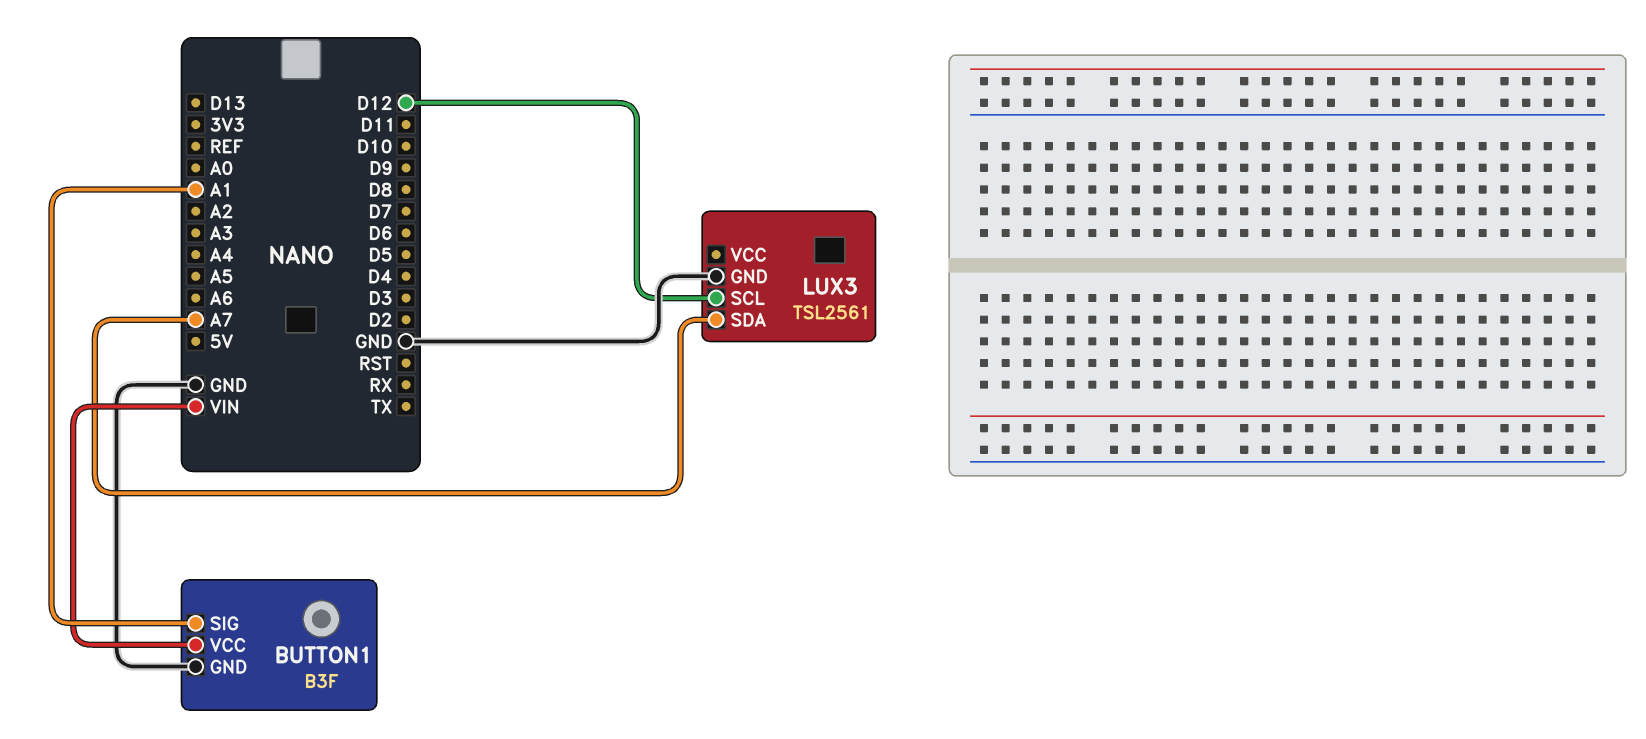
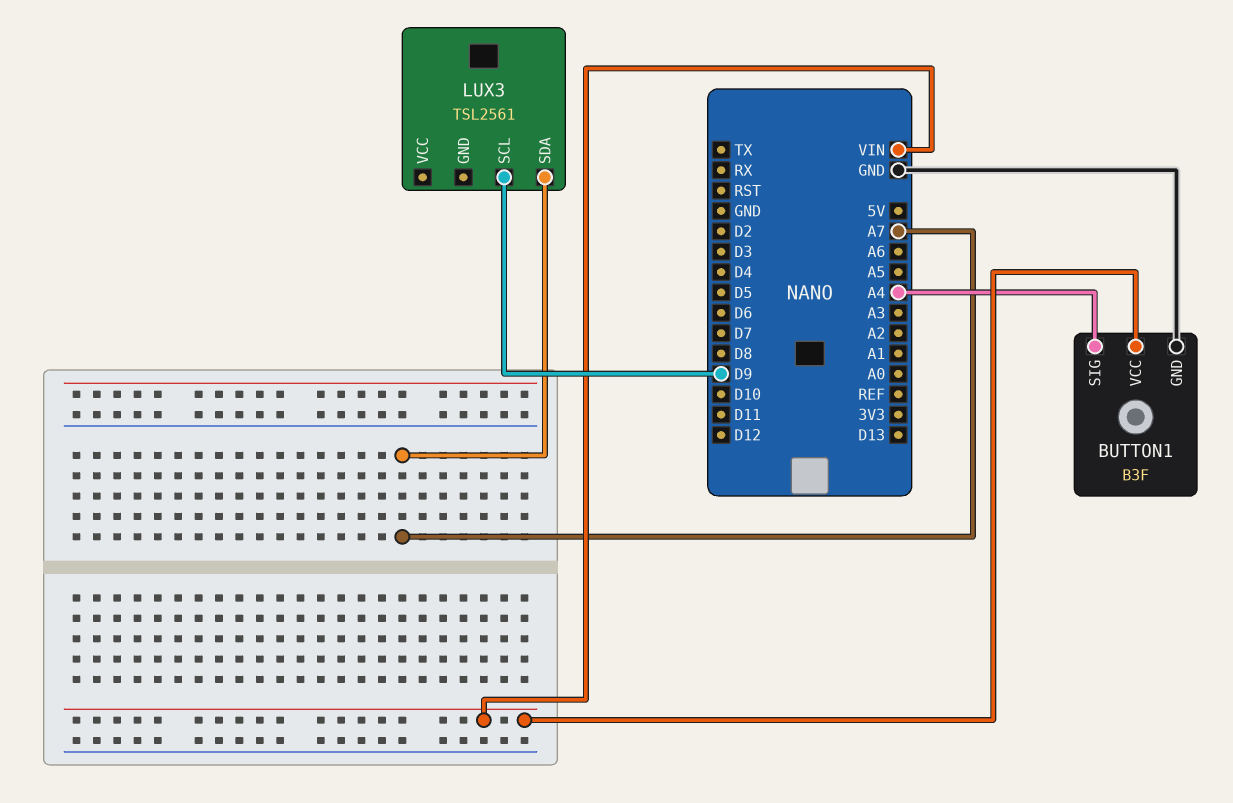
BUTTON1 pin SIG: A1 -> A4
LUX3 pin GND: GND -> none
LUX3 pin SCL: D12 -> D9

